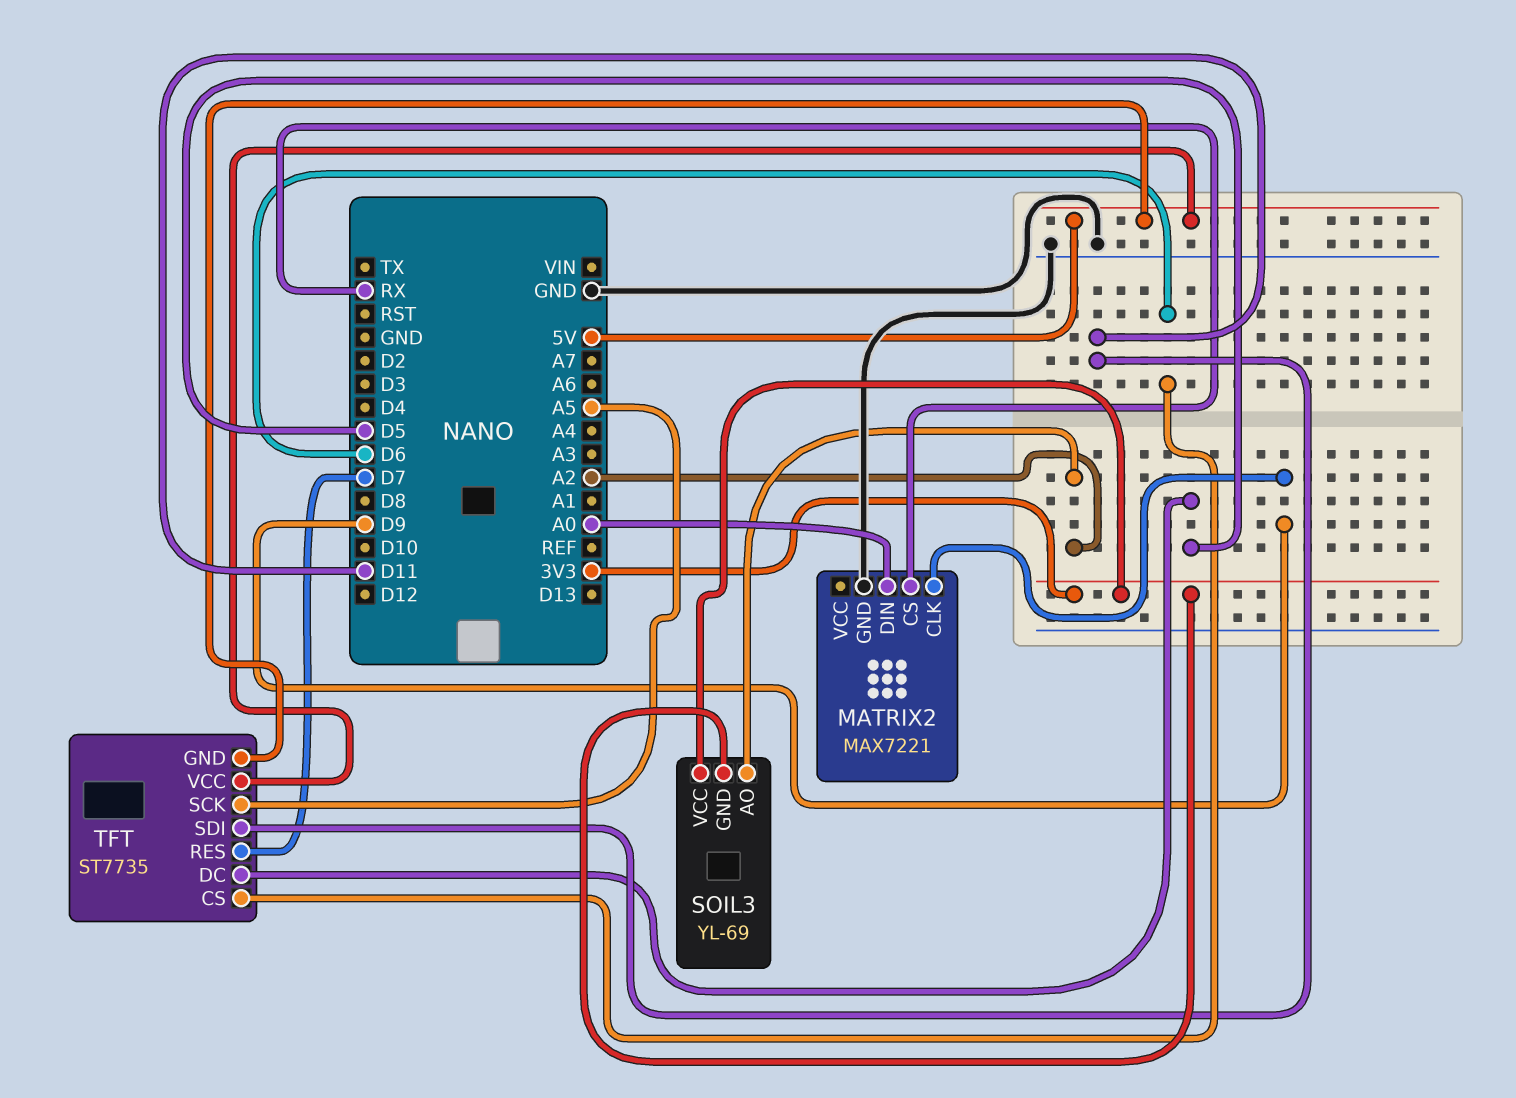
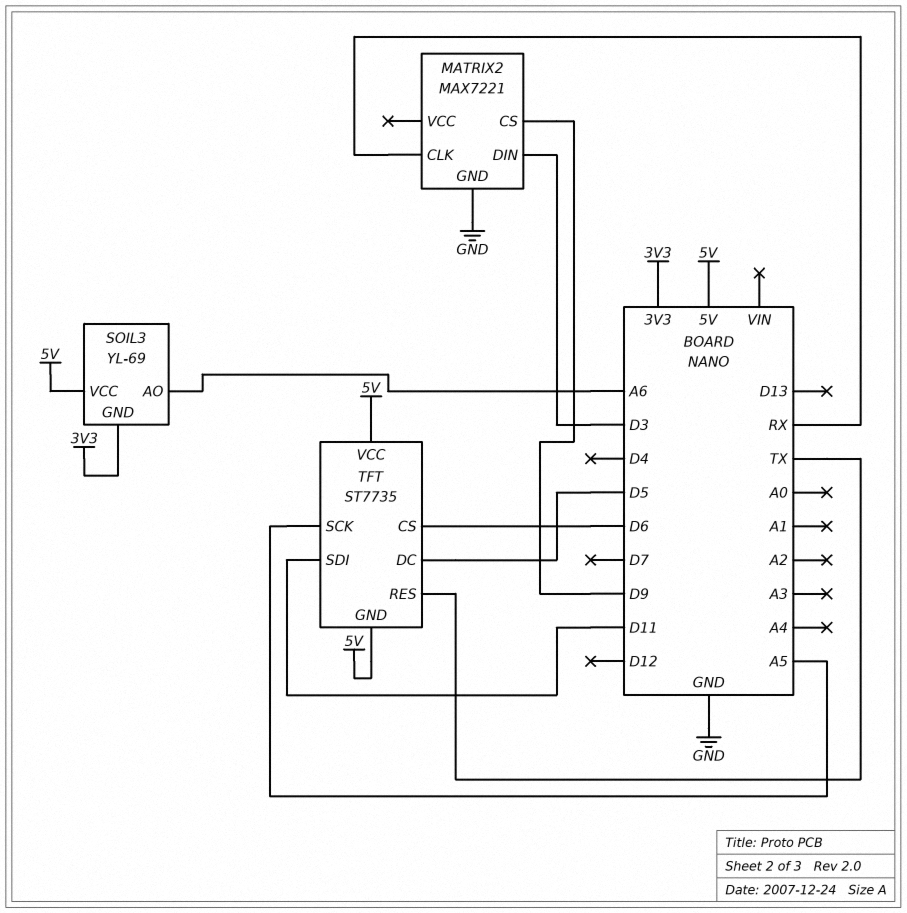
MATRIX2 pin CLK: D9 -> RX
MATRIX2 pin CS: RX -> D9
MATRIX2 pin DIN: A0 -> D3
SOIL3 pin AO: A2 -> A6
SOIL3 pin VCC: 3V3 -> 5V
TFT pin RES: D7 -> TX

